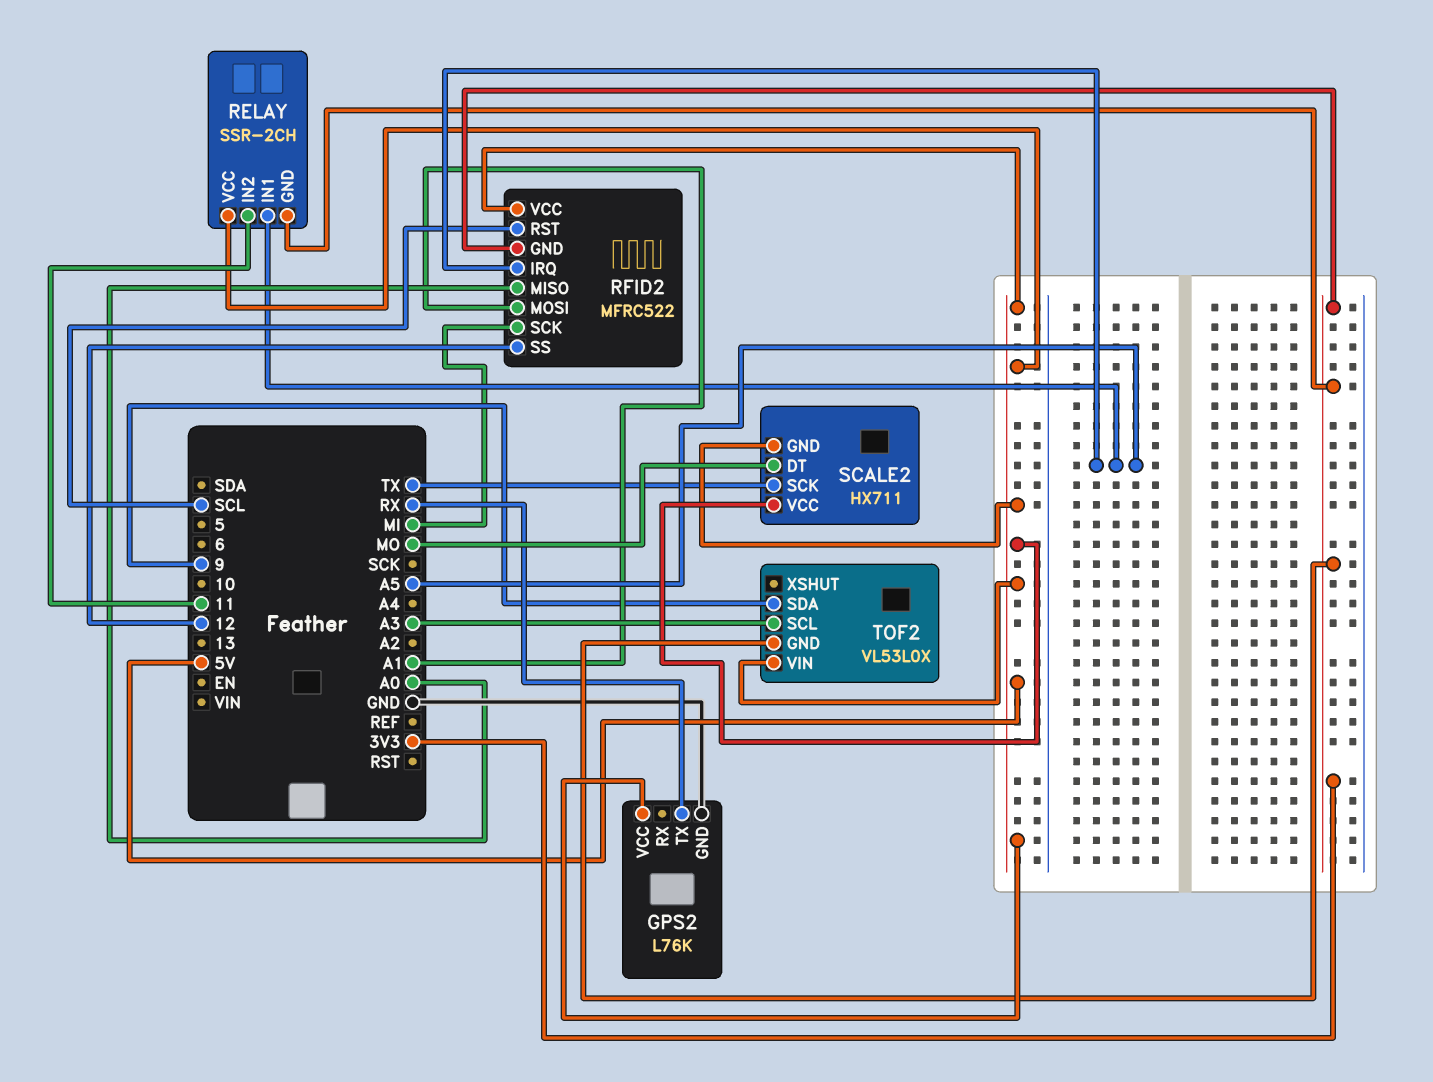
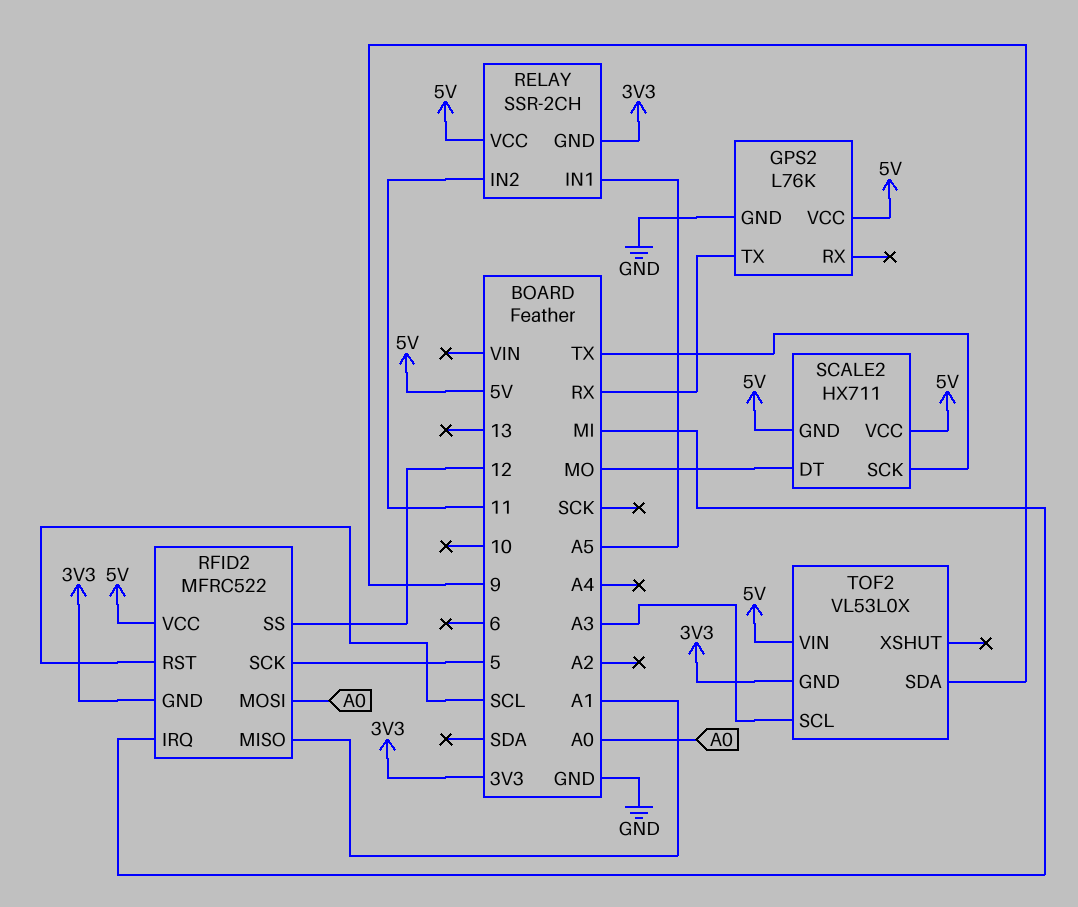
RFID2 pin IRQ: A5 -> MI
RFID2 pin MISO: A0 -> A1
RFID2 pin MOSI: A1 -> A0
RFID2 pin SCK: MI -> 5

